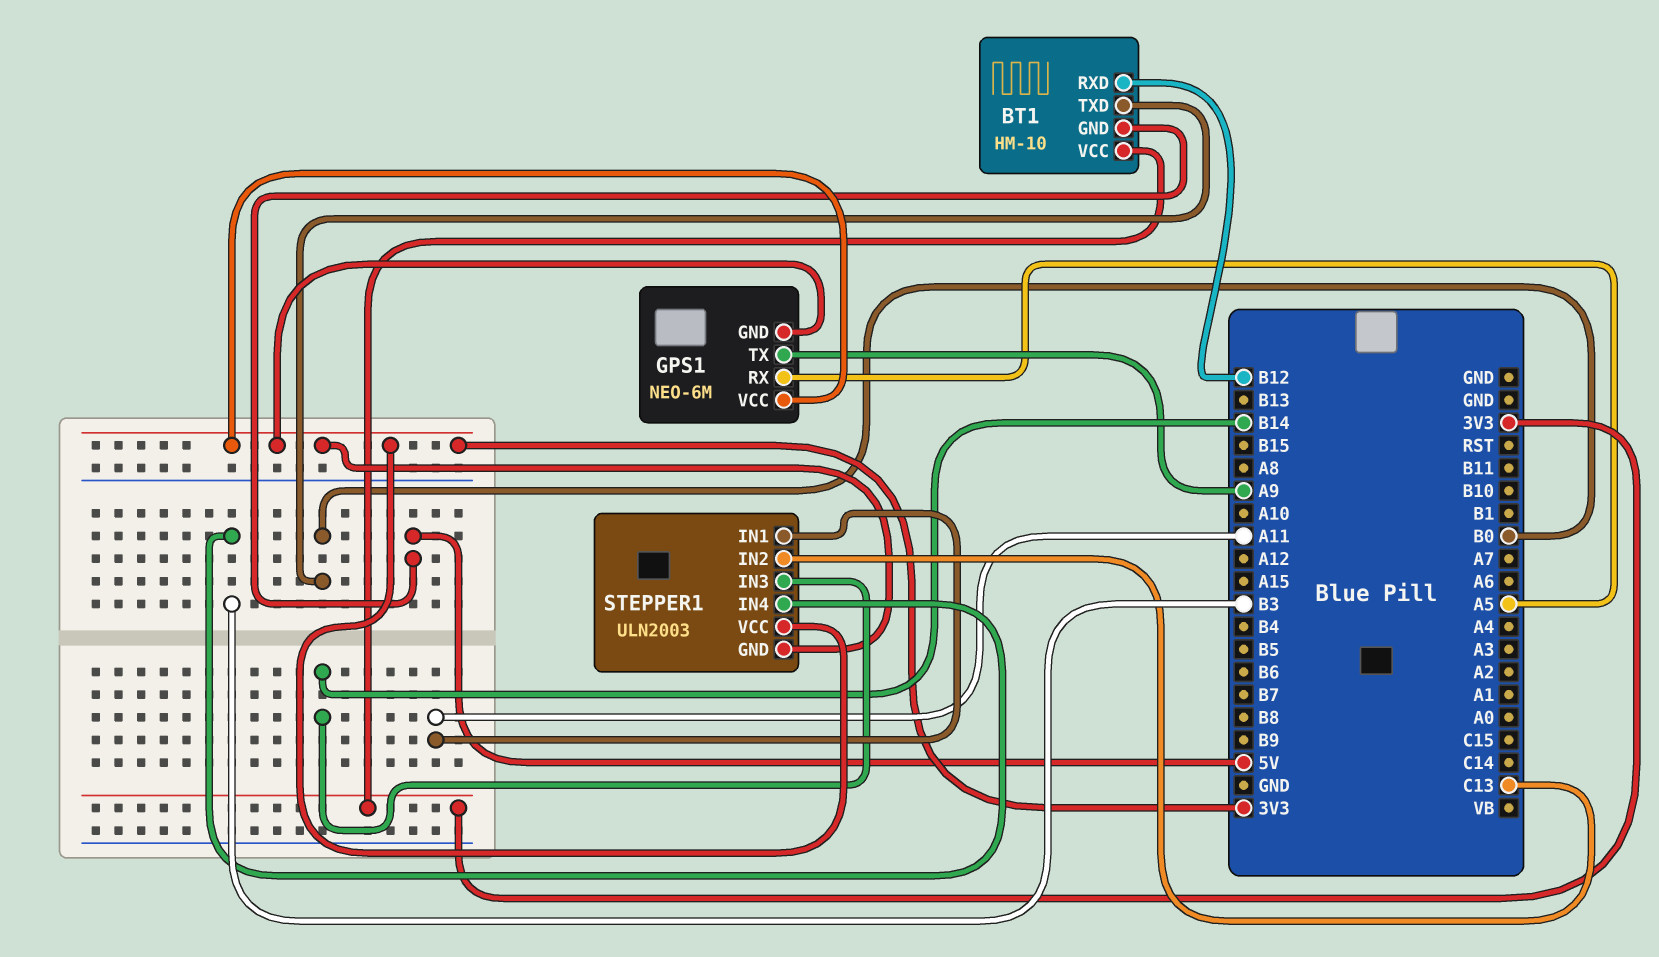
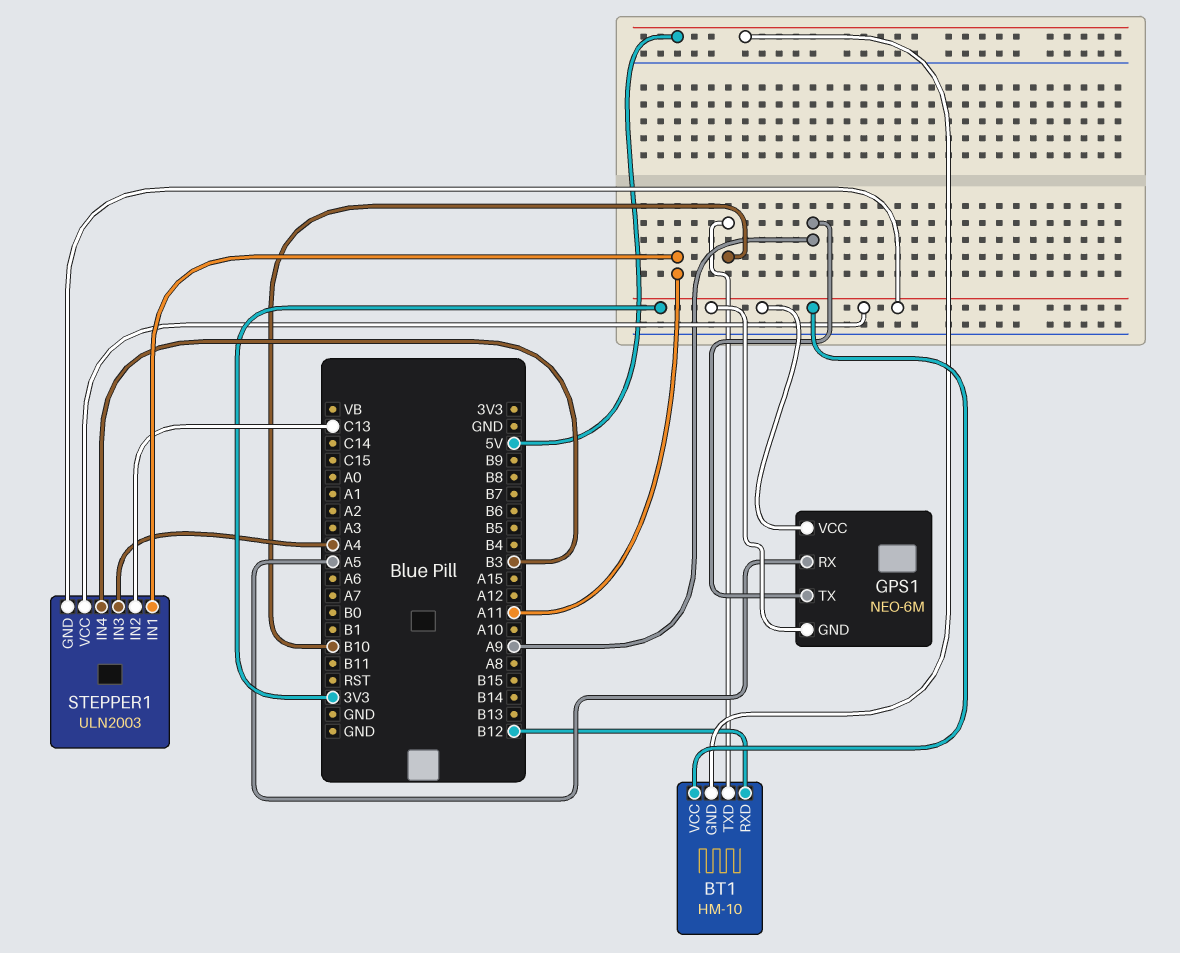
BT1 pin TXD: B0 -> B10
STEPPER1 pin IN3: B14 -> A4

